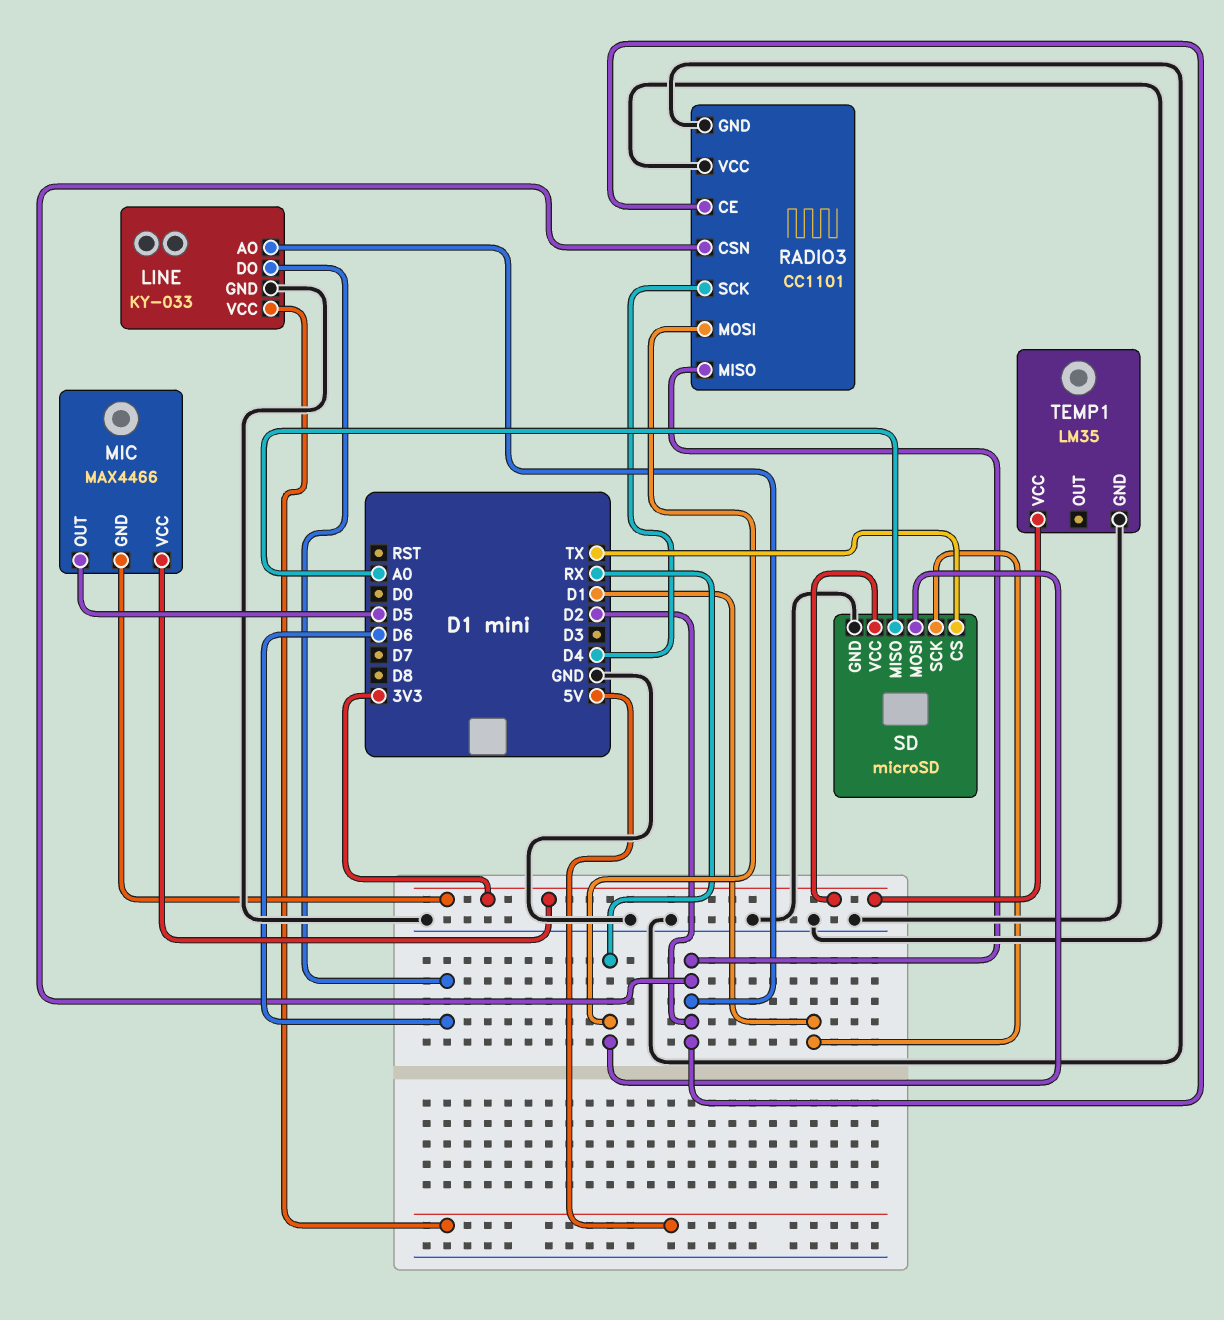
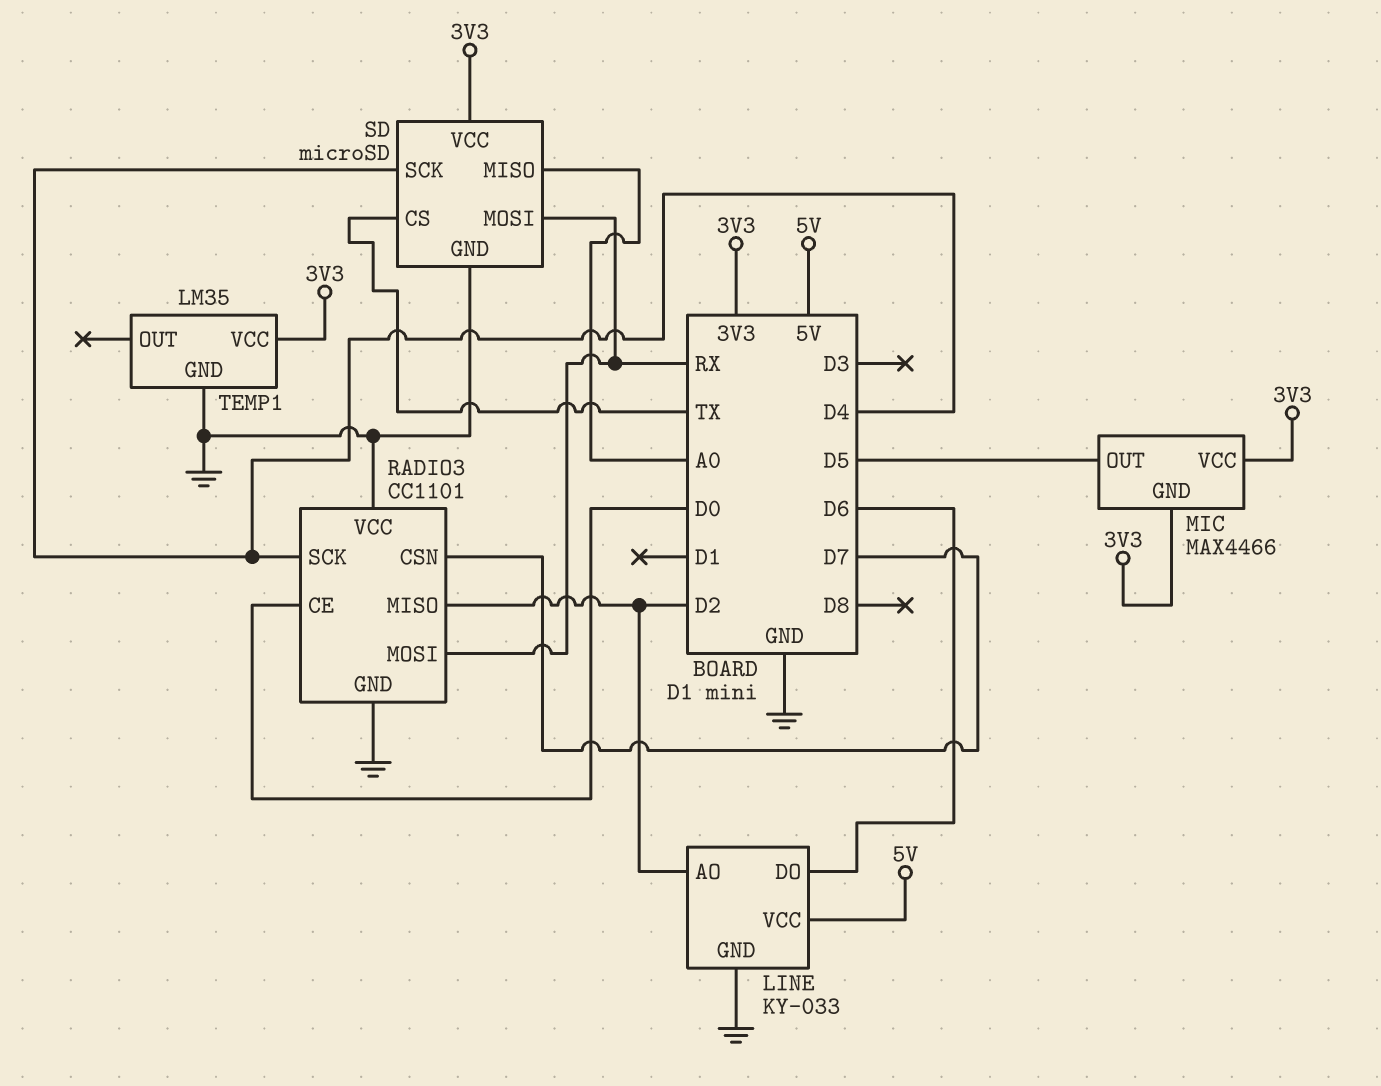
RADIO3 pin CE: D2 -> D0
RADIO3 pin CSN: D2 -> D7
SD pin SCK: D1 -> D4

